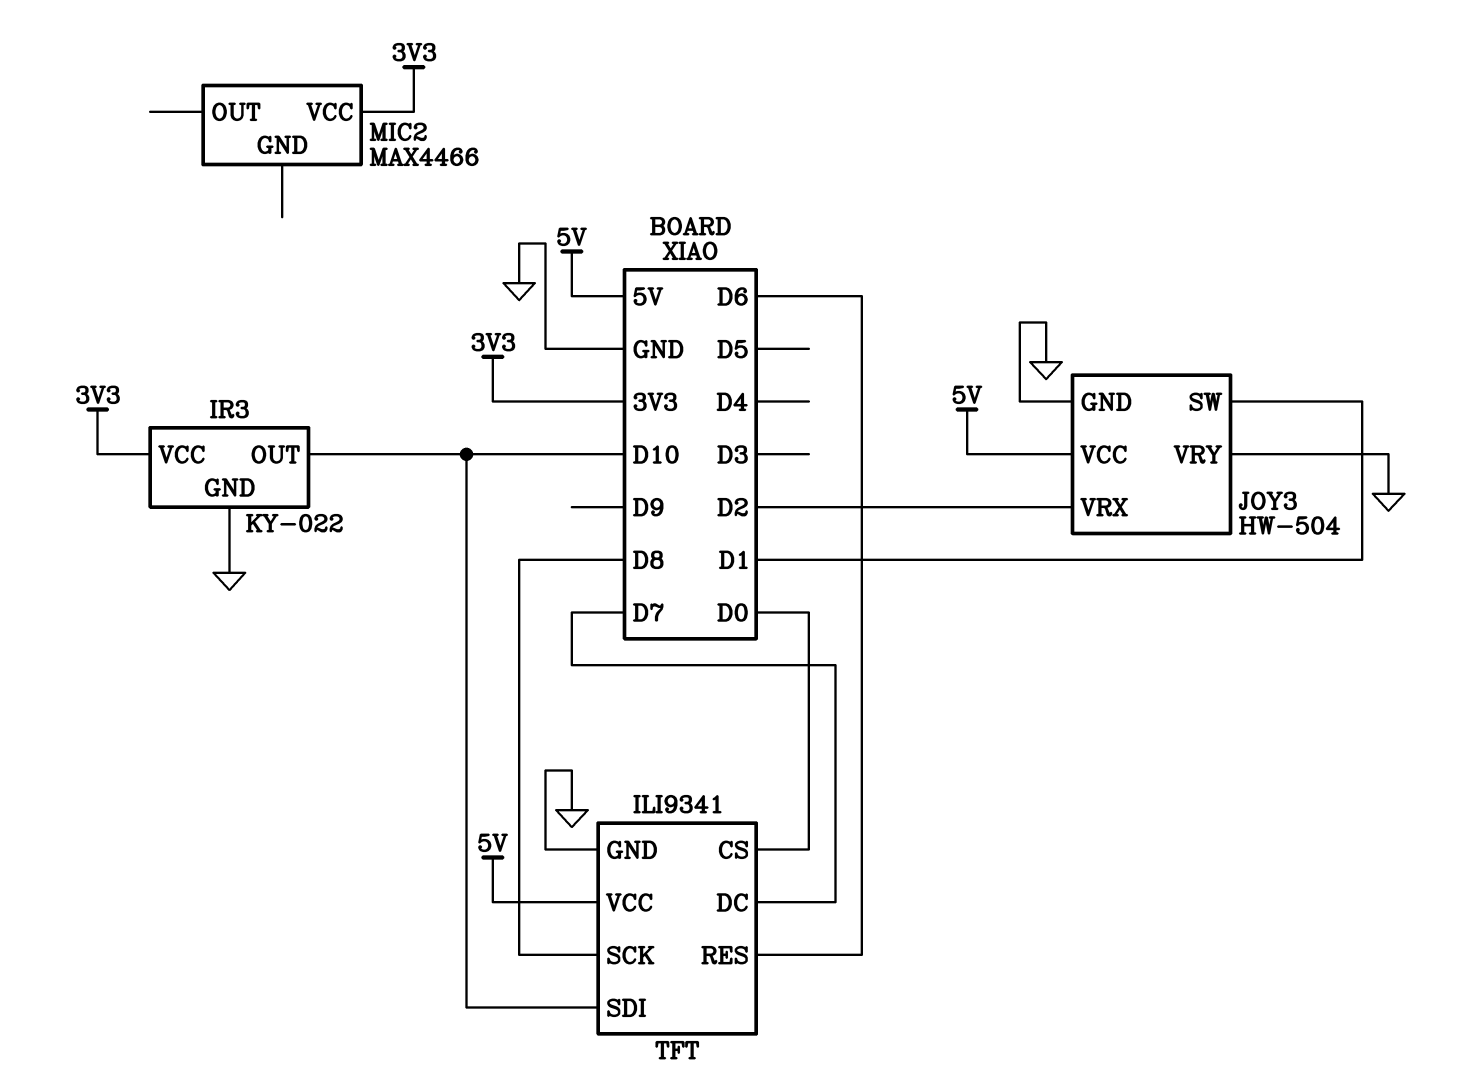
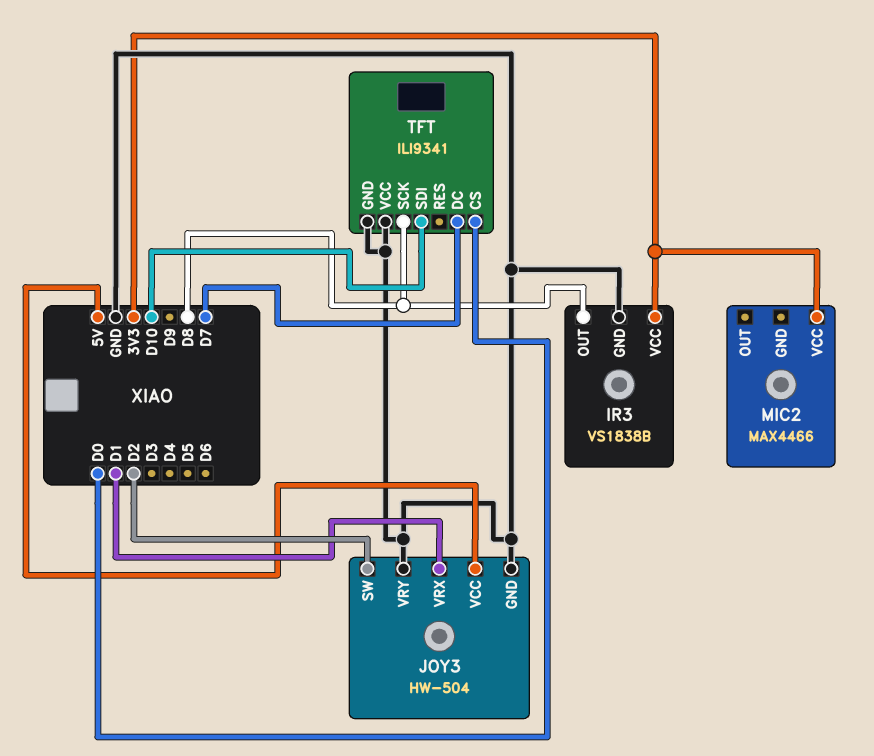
IR3: KY-022 -> VS1838B
IR3 pin OUT: D10 -> D8
JOY3 pin SW: D1 -> D2
JOY3 pin VRX: D2 -> D1
TFT pin RES: D6 -> none
TFT pin VCC: 5V -> GND

